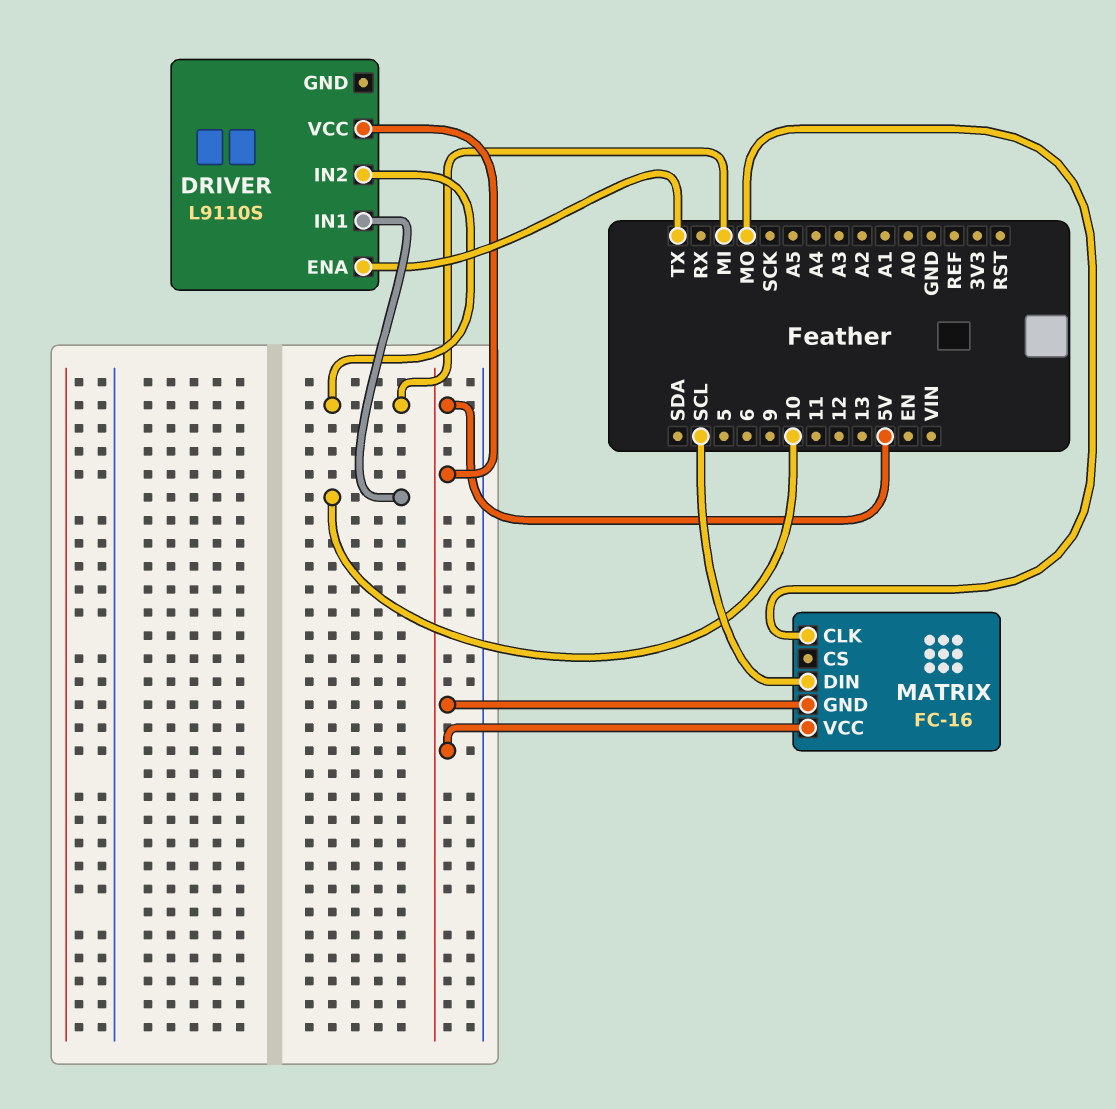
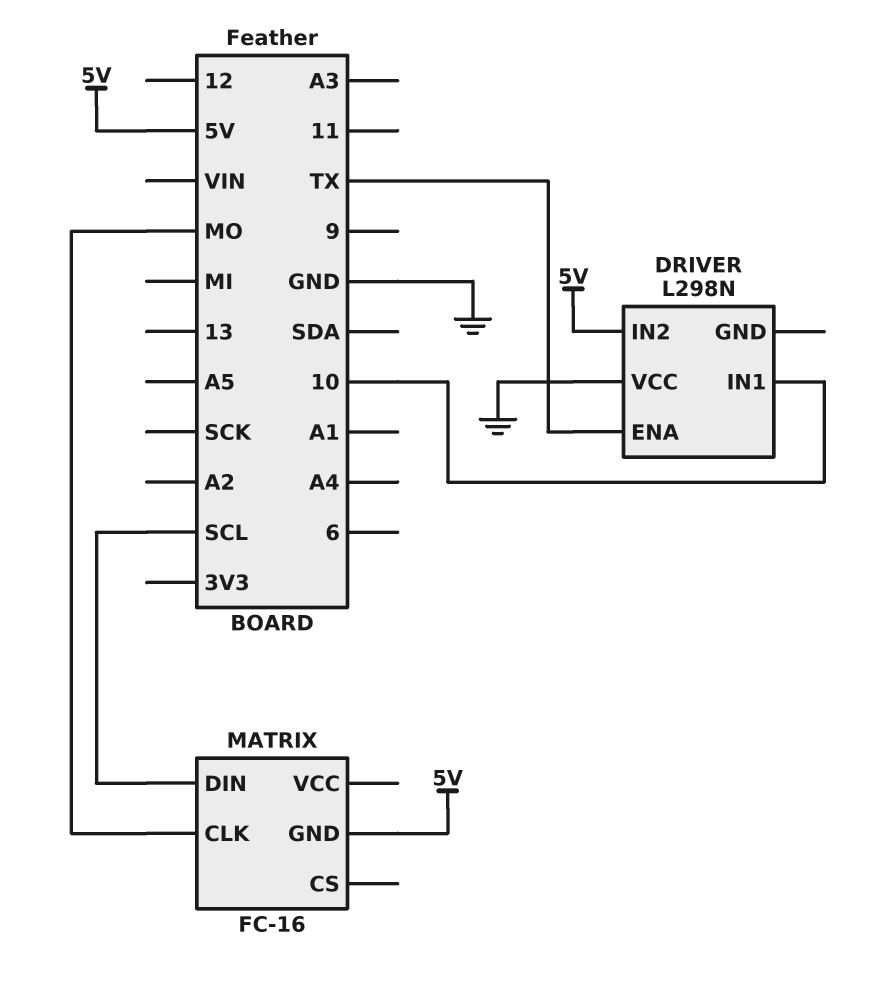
DRIVER: L9110S -> L298N
DRIVER pin IN2: MI -> 5V
DRIVER pin VCC: 5V -> GND
MATRIX pin VCC: 5V -> none

